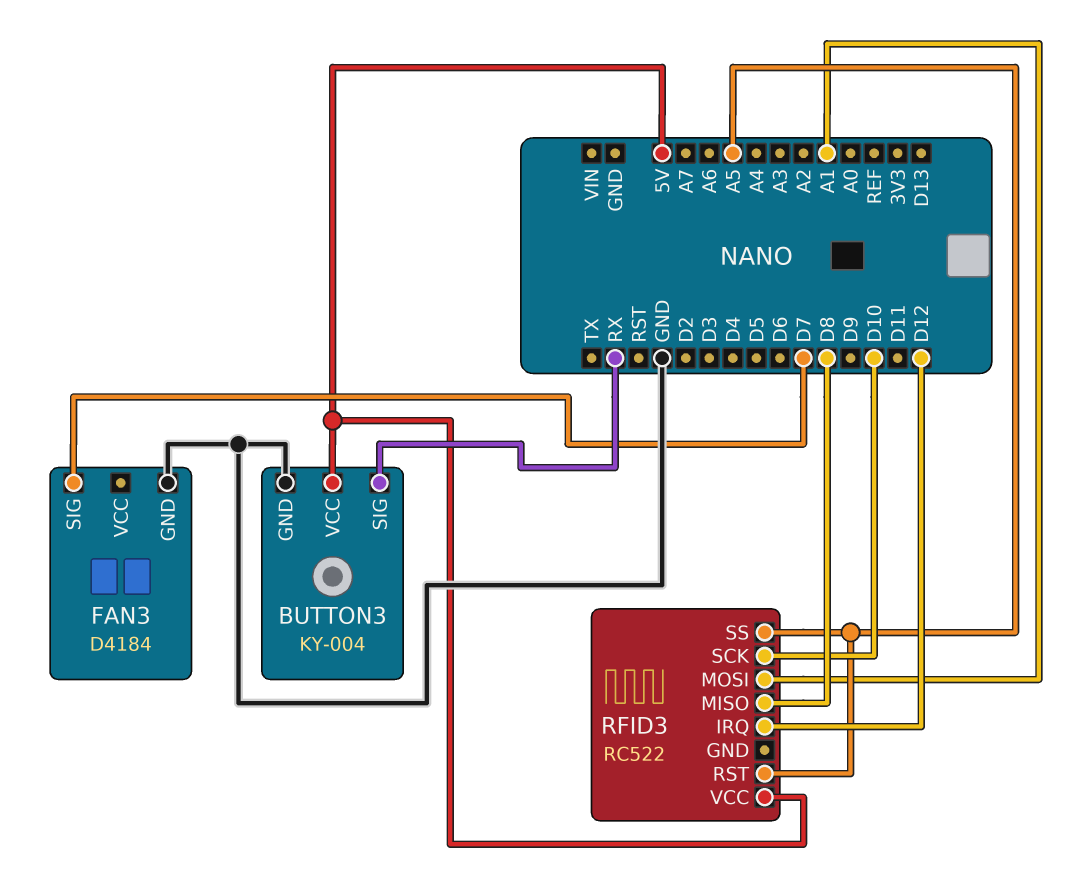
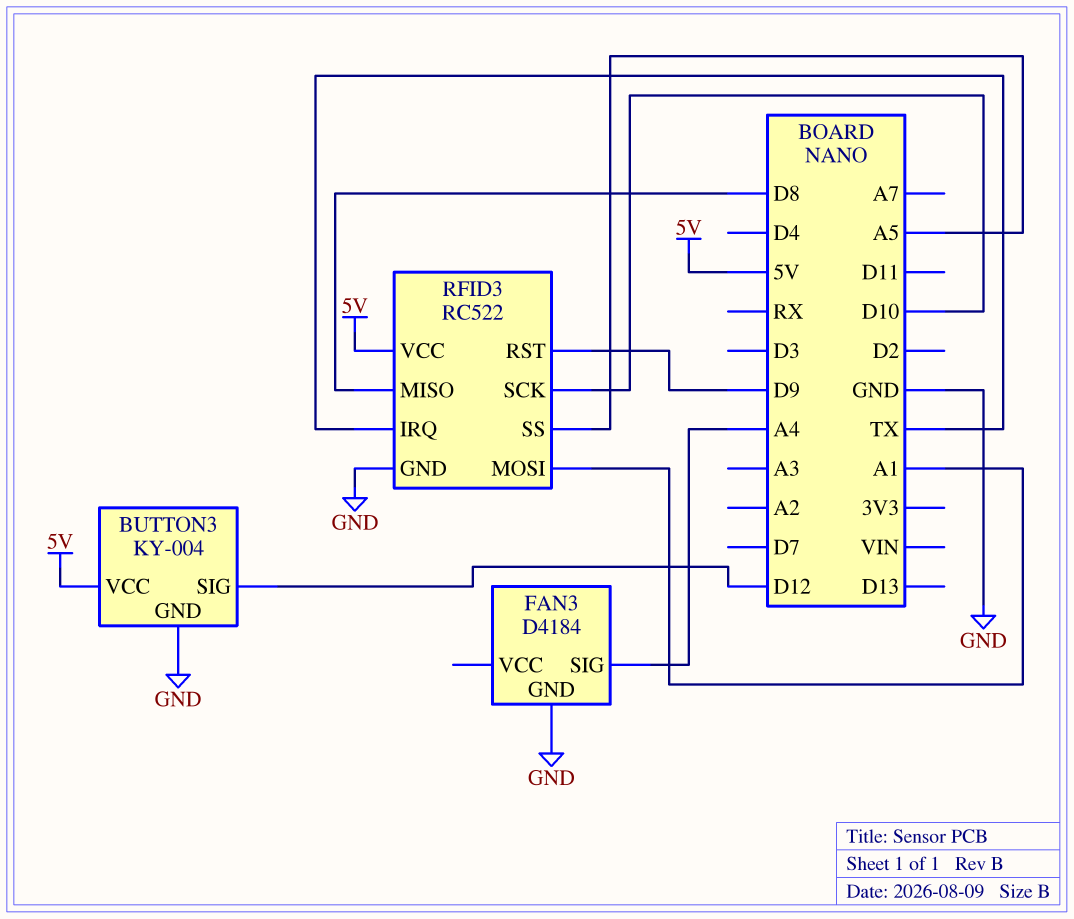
BUTTON3 pin SIG: RX -> D12
FAN3 pin SIG: D7 -> A4
RFID3 pin GND: none -> GND
RFID3 pin IRQ: D12 -> TX
RFID3 pin RST: A5 -> D9

